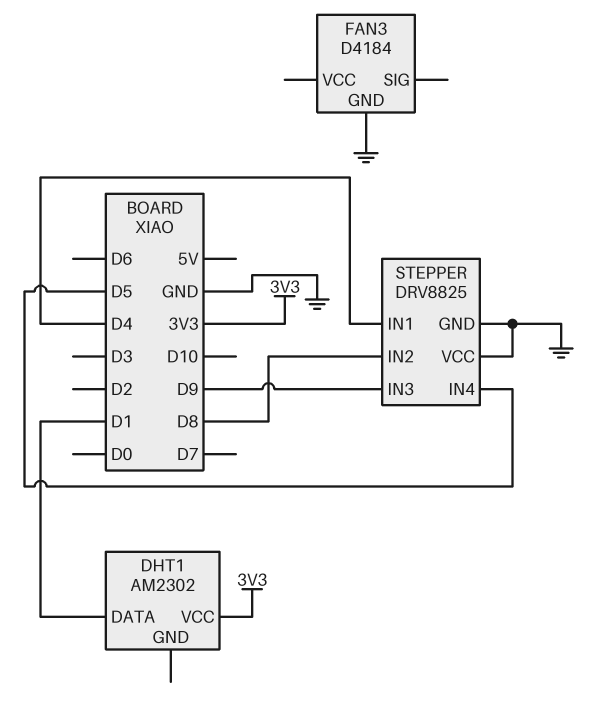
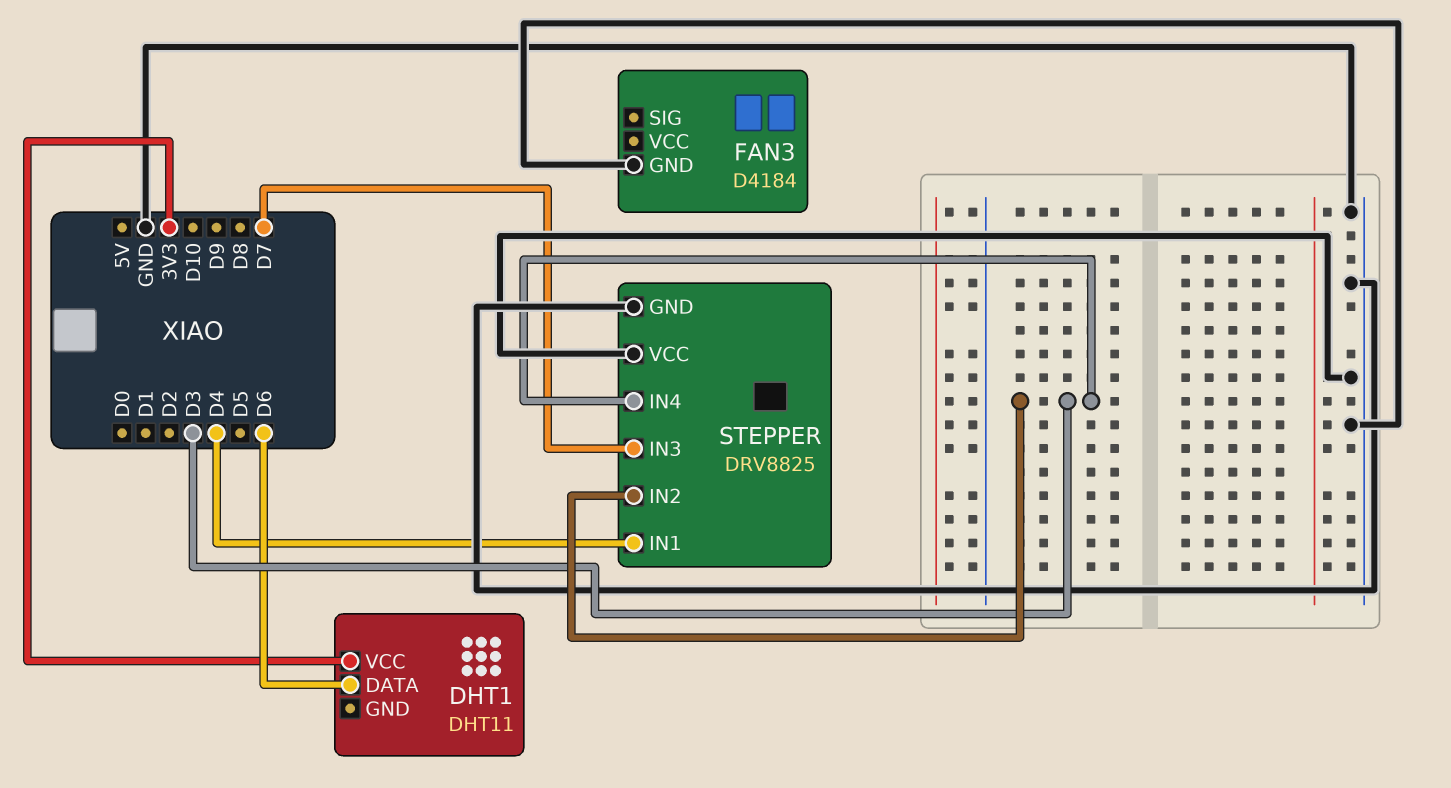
DHT1: AM2302 -> DHT11
DHT1 pin DATA: D1 -> D6
STEPPER pin IN2: D8 -> D3
STEPPER pin IN3: D9 -> D7
STEPPER pin IN4: D5 -> D3

